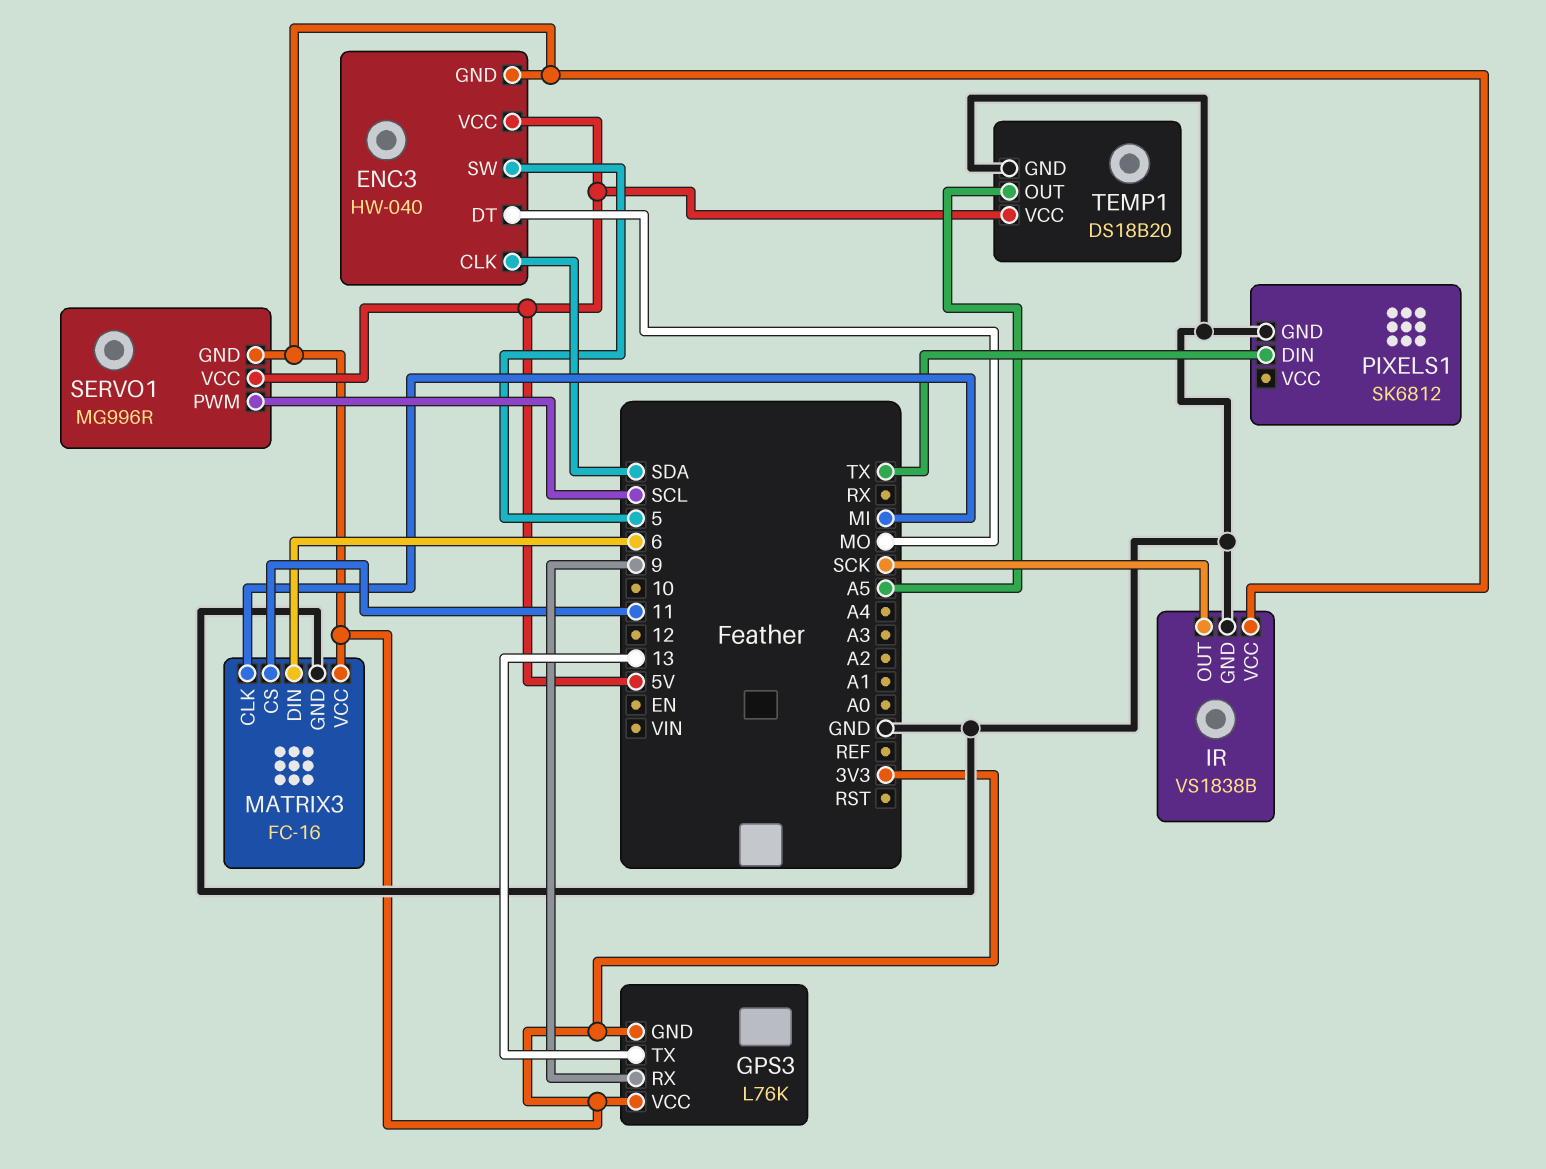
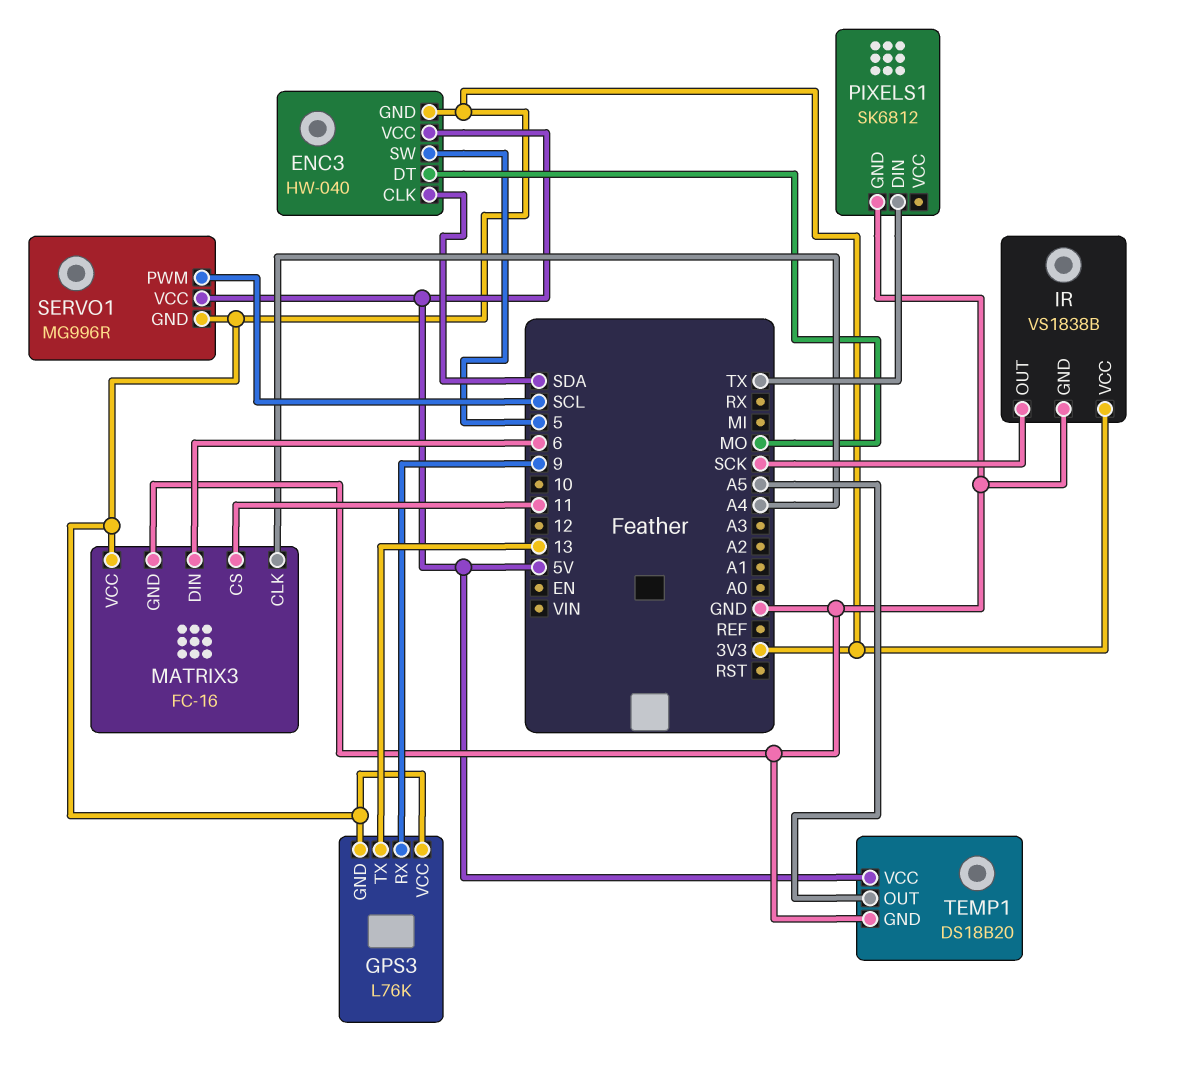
MATRIX3 pin CLK: MI -> A4

